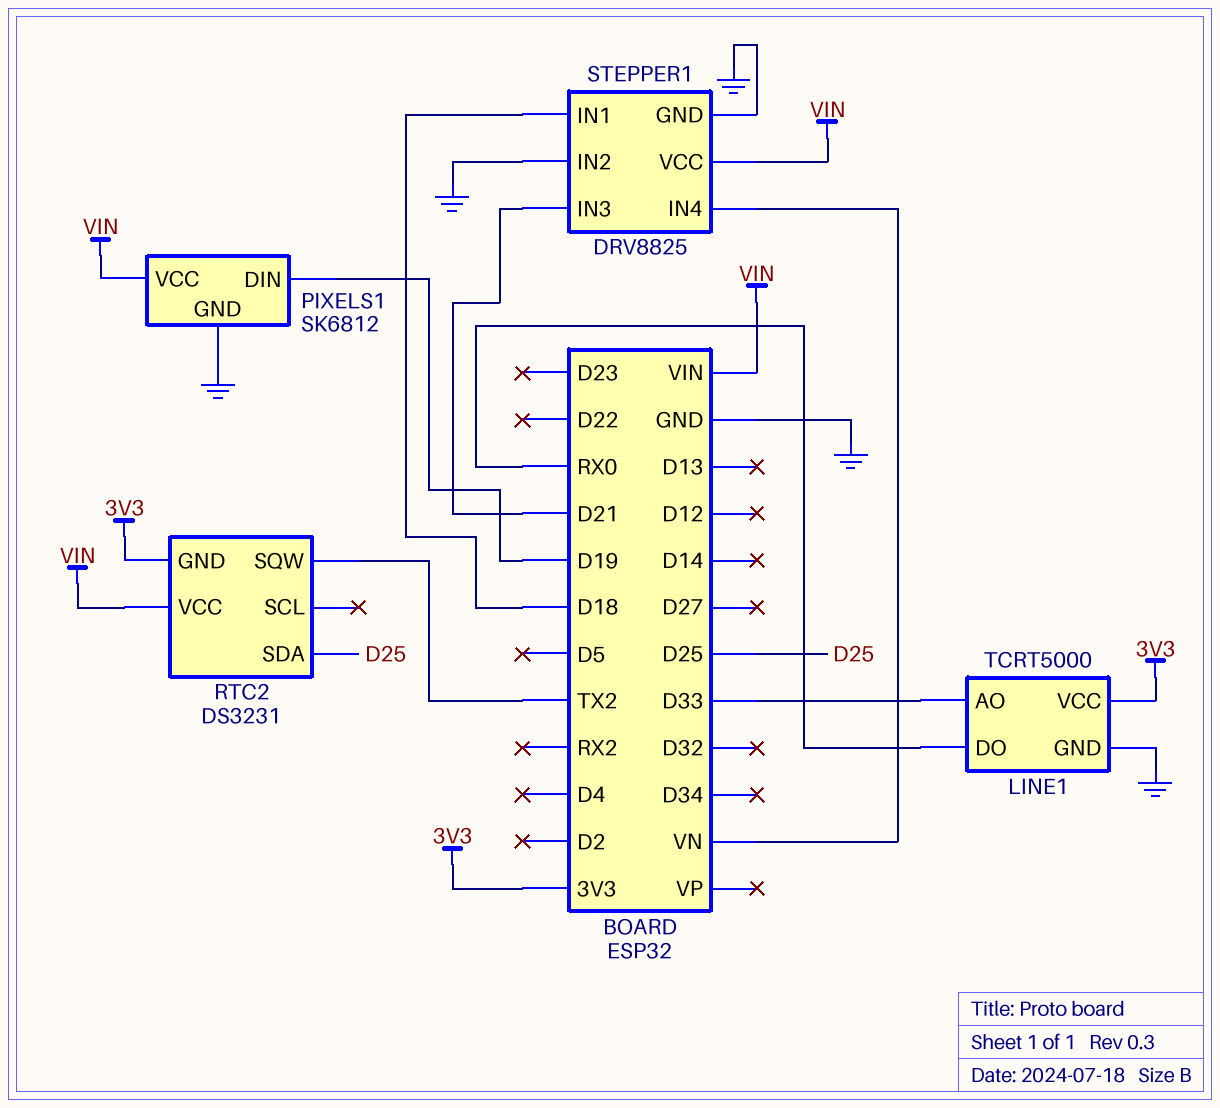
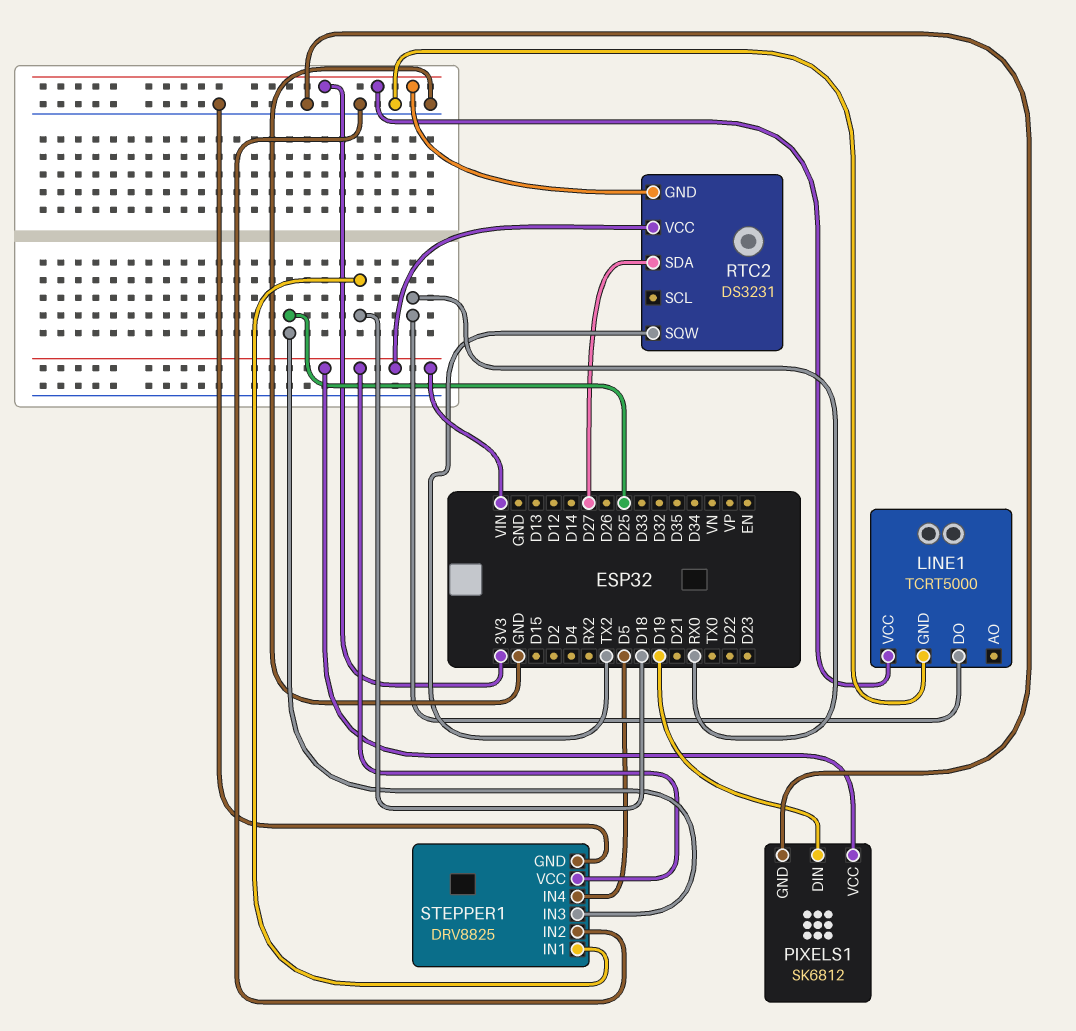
LINE1 pin AO: D33 -> none
RTC2 pin SDA: D25 -> D27
STEPPER1 pin IN3: D21 -> D25
STEPPER1 pin IN4: VN -> D5

